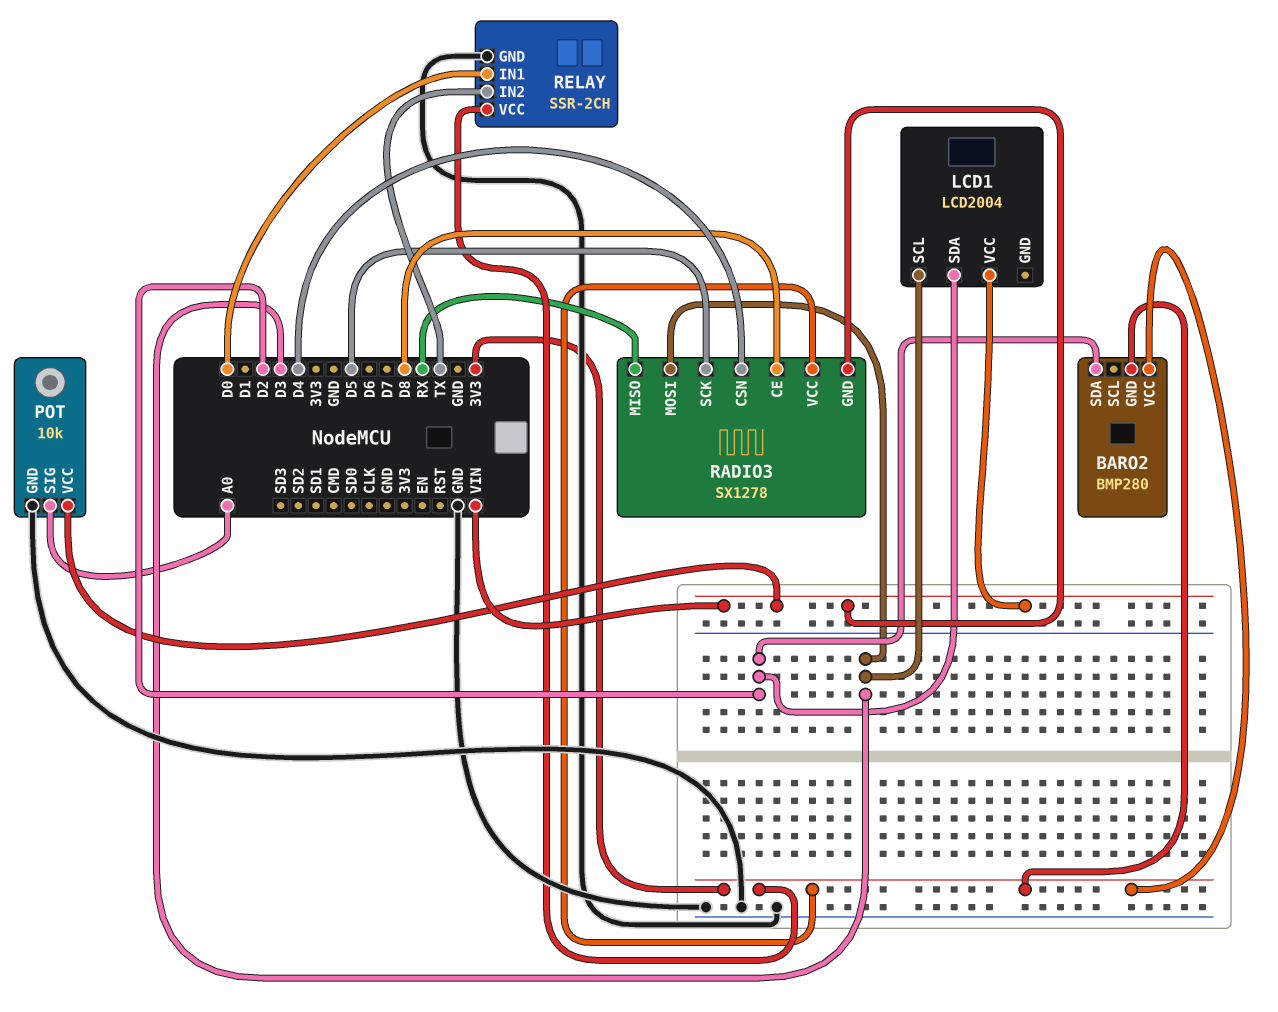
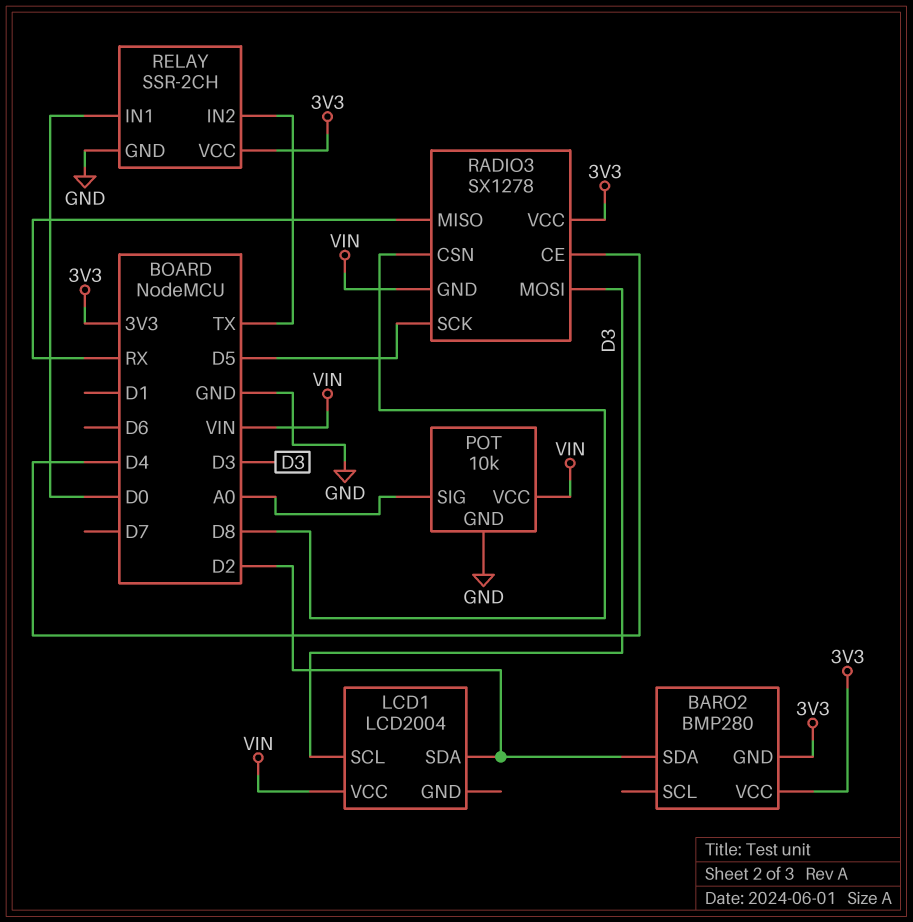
RADIO3 pin CE: D8 -> D4
RADIO3 pin CSN: D4 -> D8

